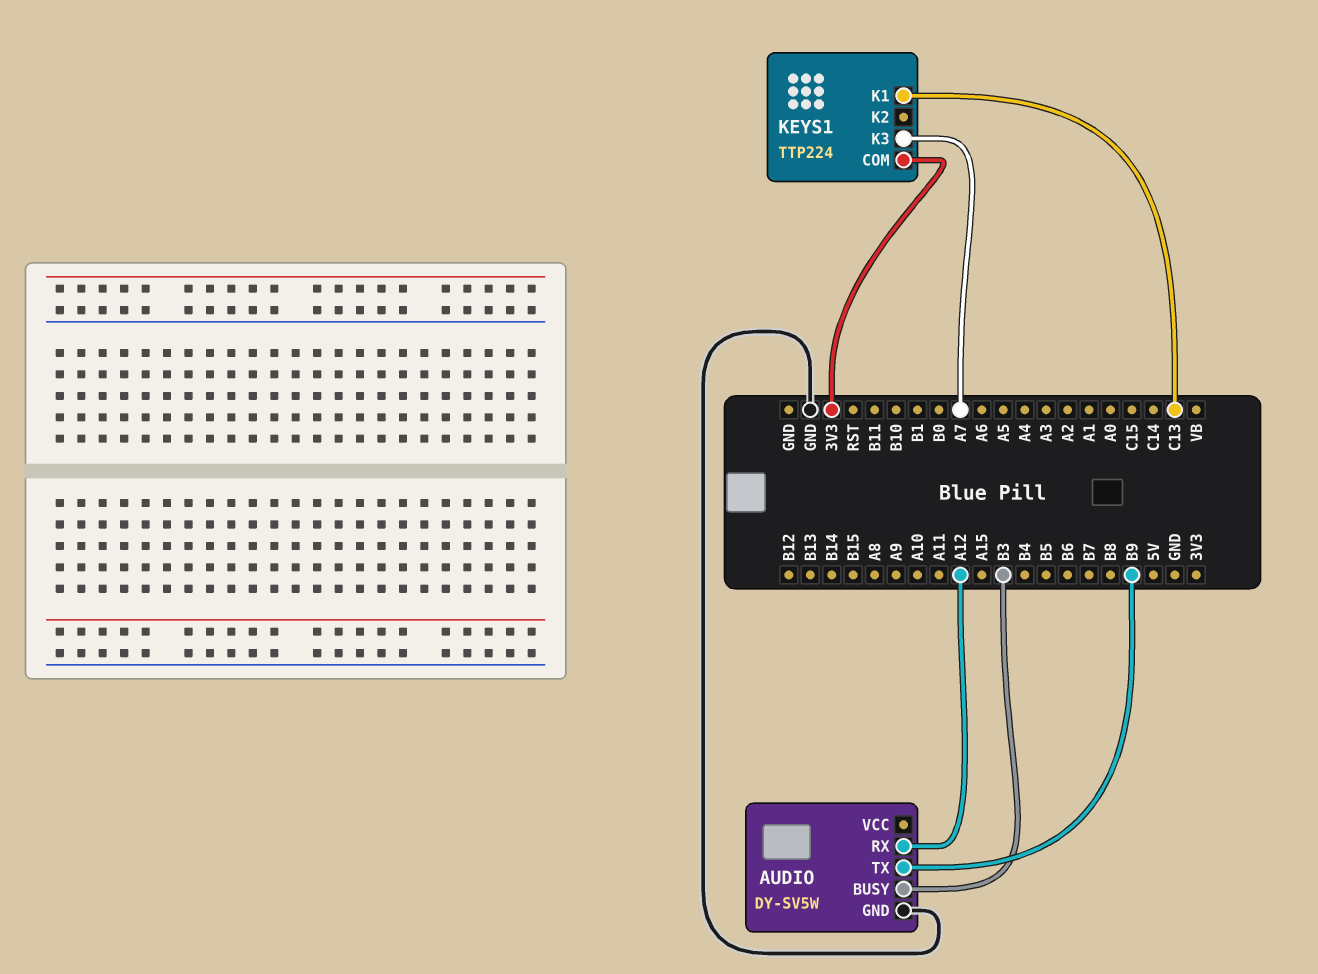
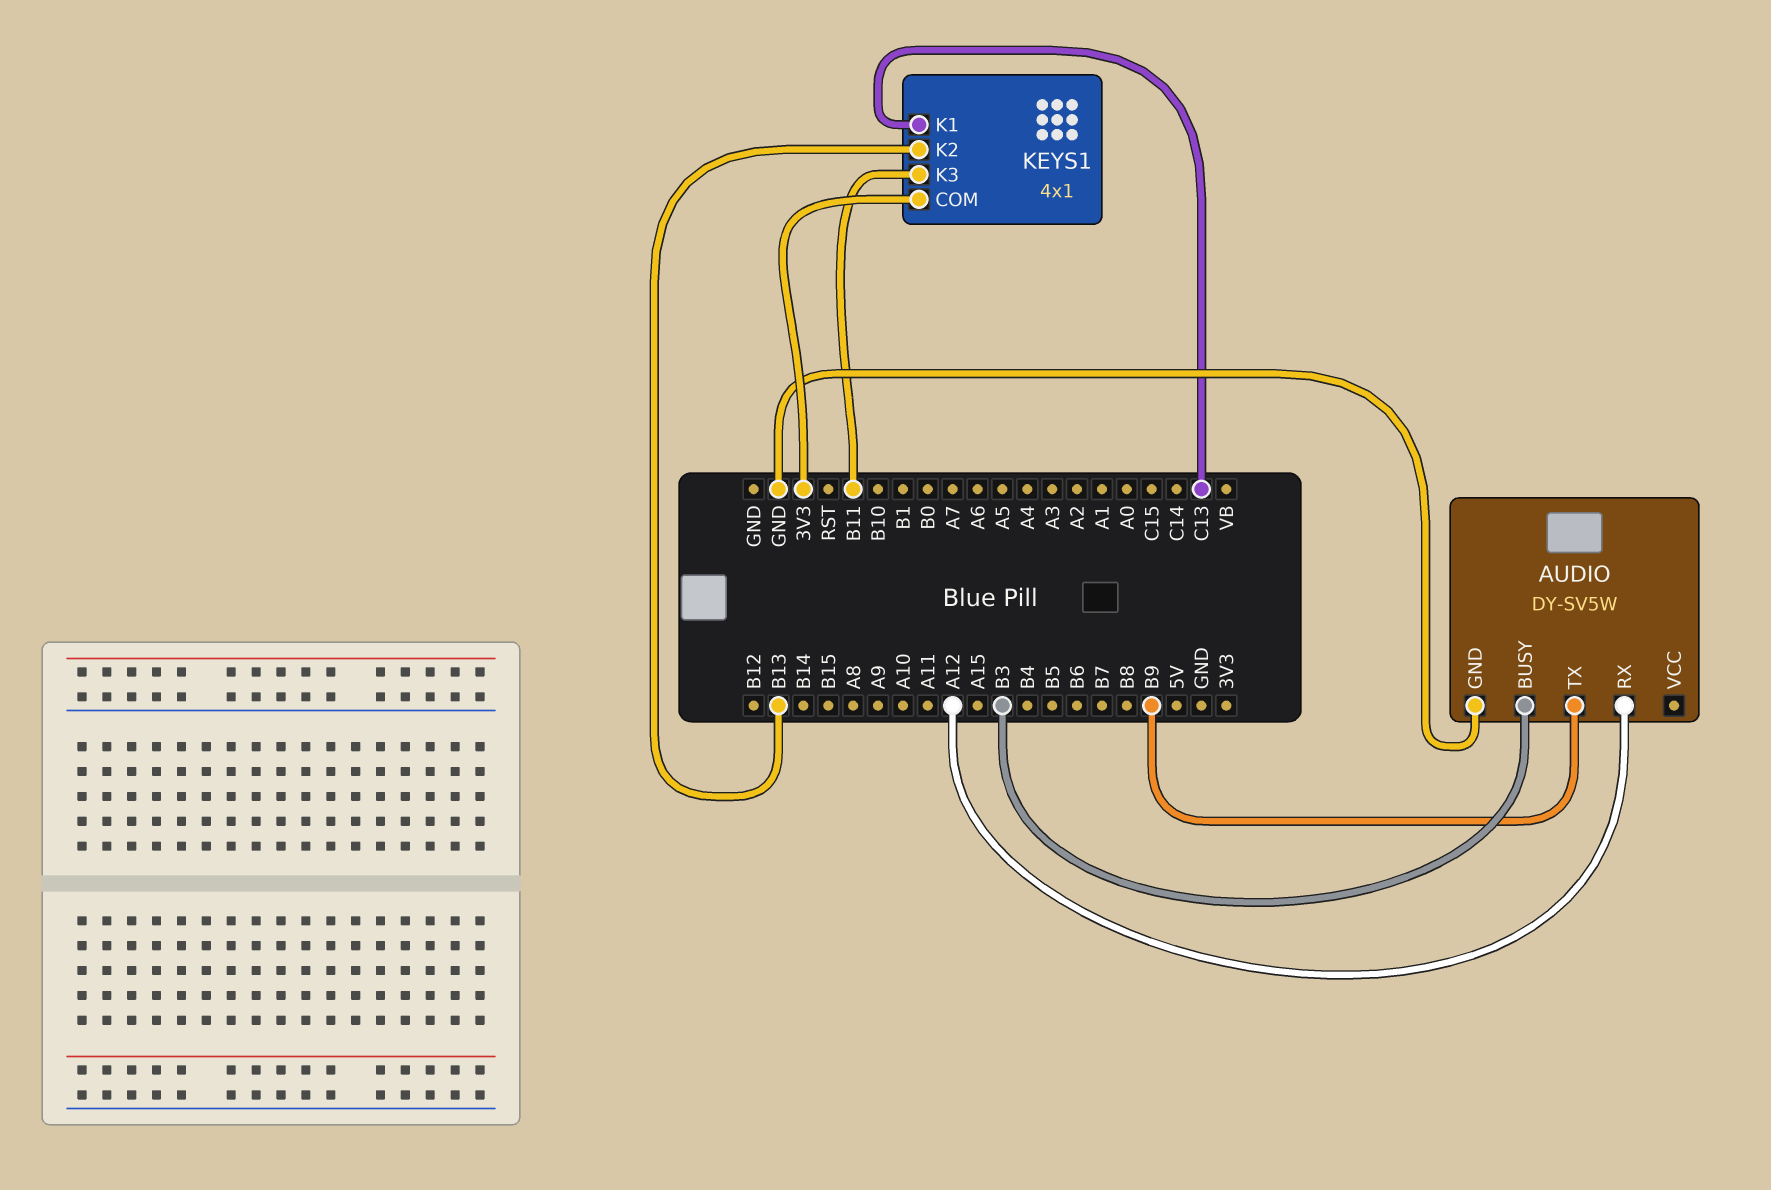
KEYS1: TTP224 -> 4x1
KEYS1 pin K2: none -> B13
KEYS1 pin K3: A7 -> B11

